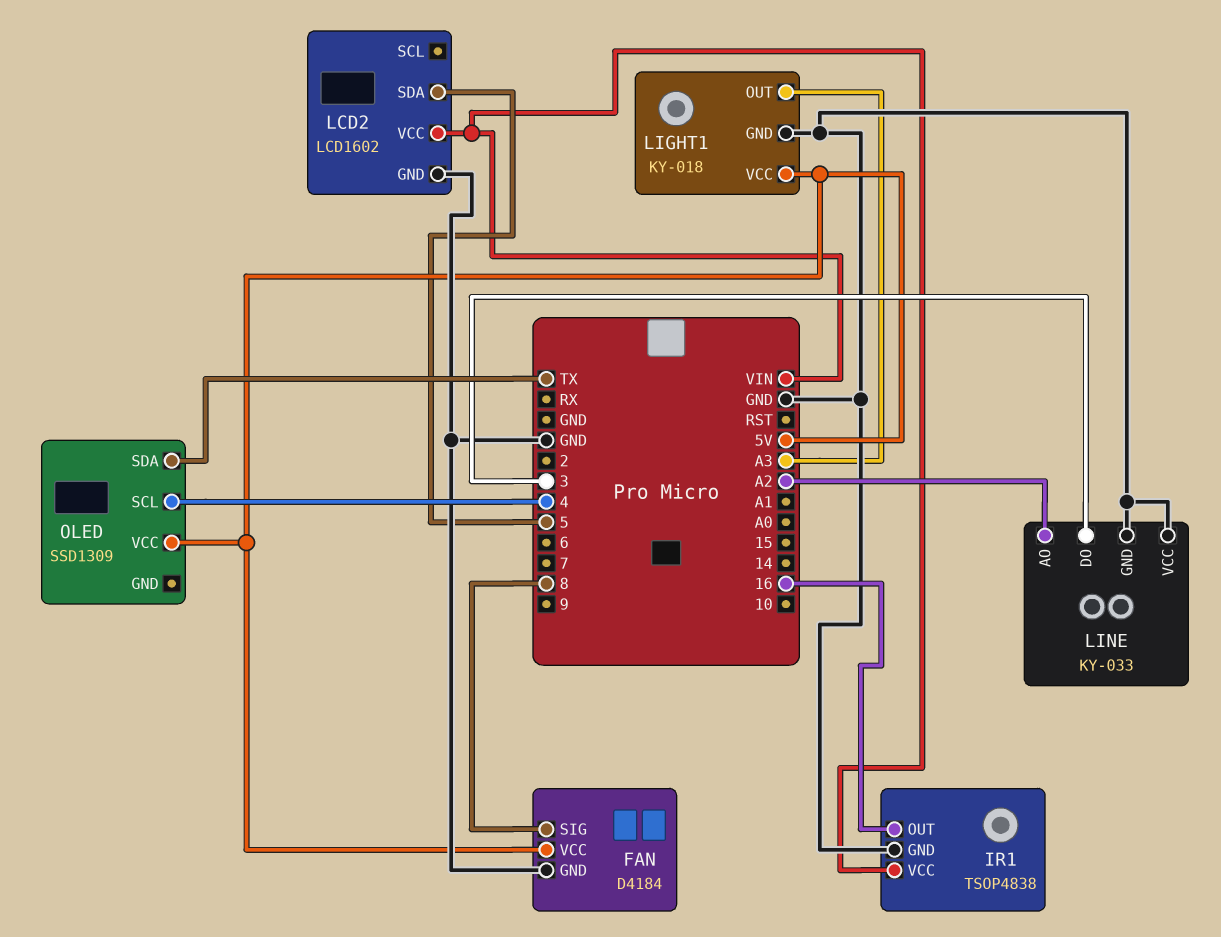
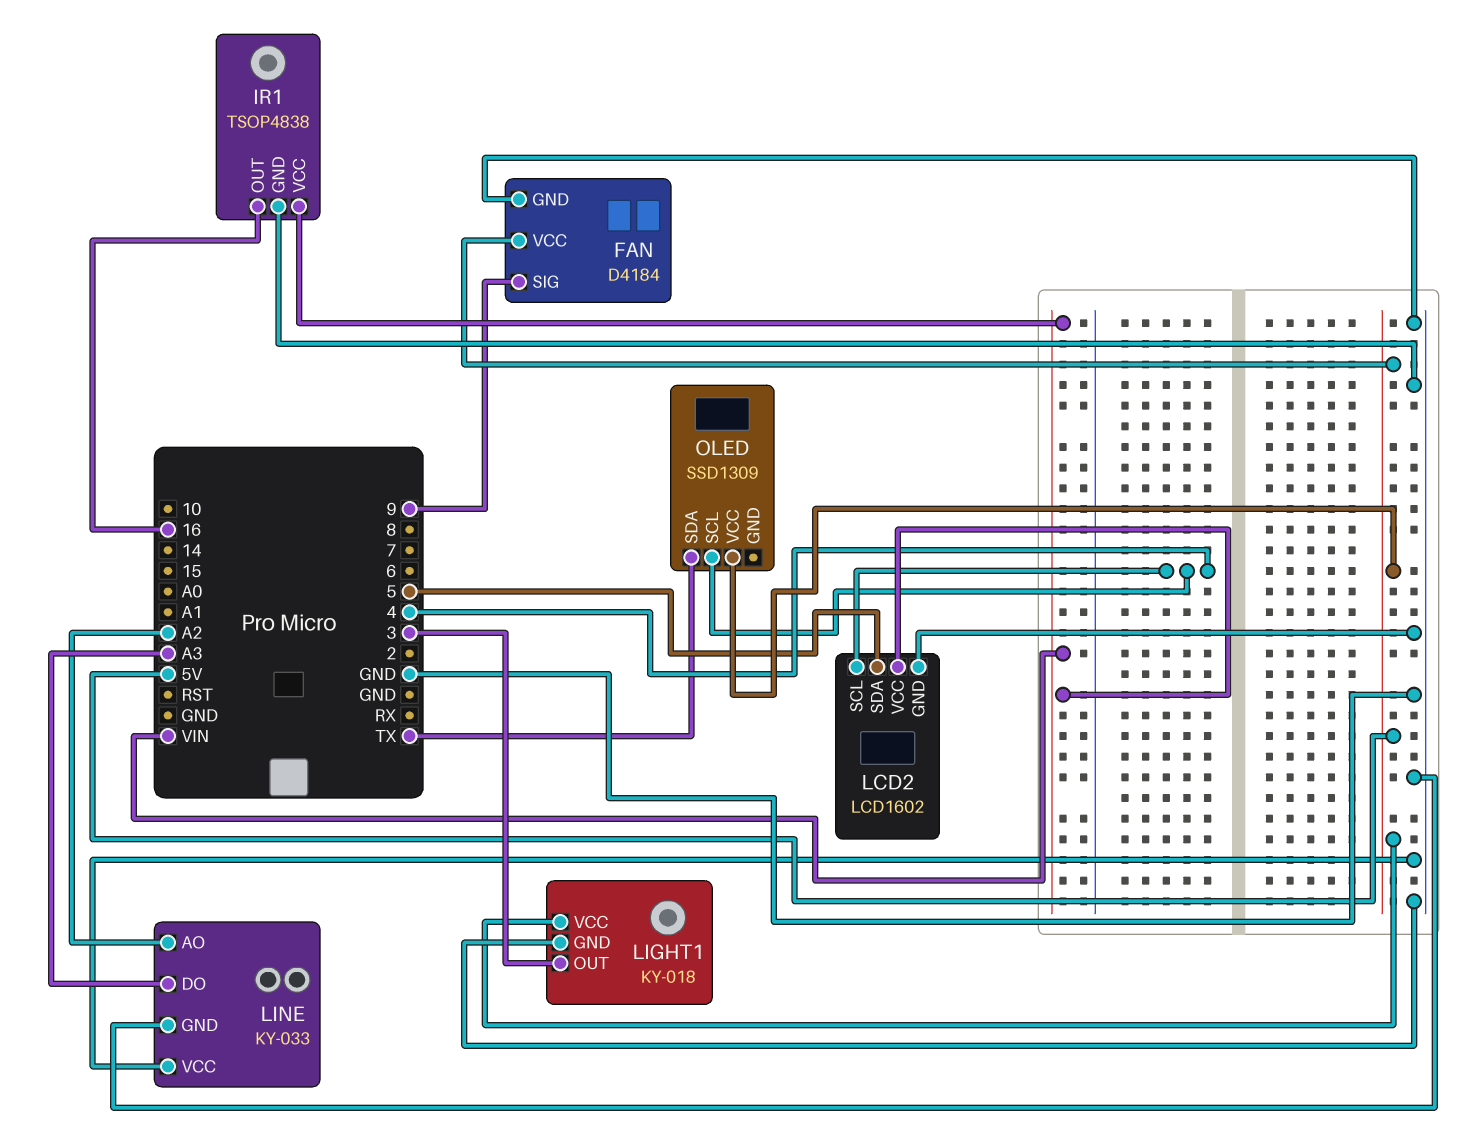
FAN pin SIG: 8 -> 9
LCD2 pin SCL: none -> 4
LIGHT1 pin OUT: A3 -> 3
LINE pin DO: 3 -> A3

